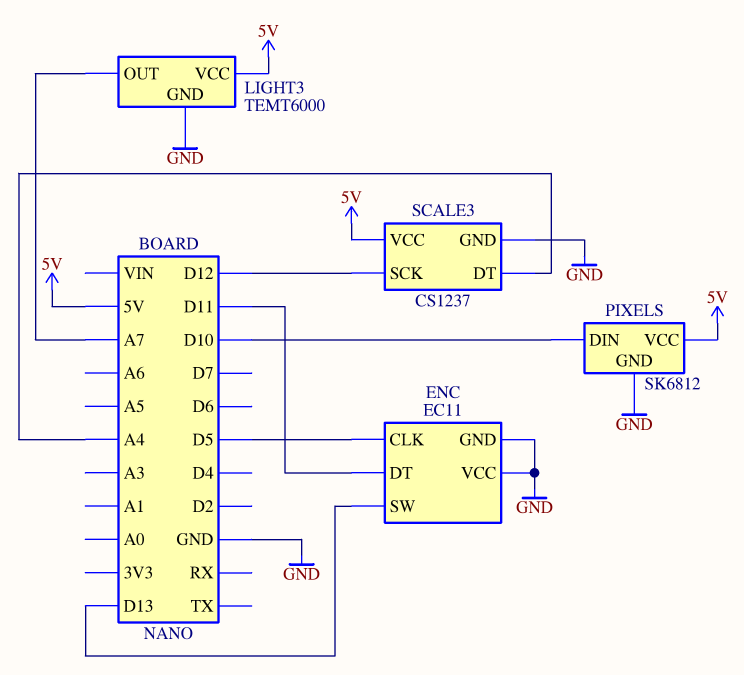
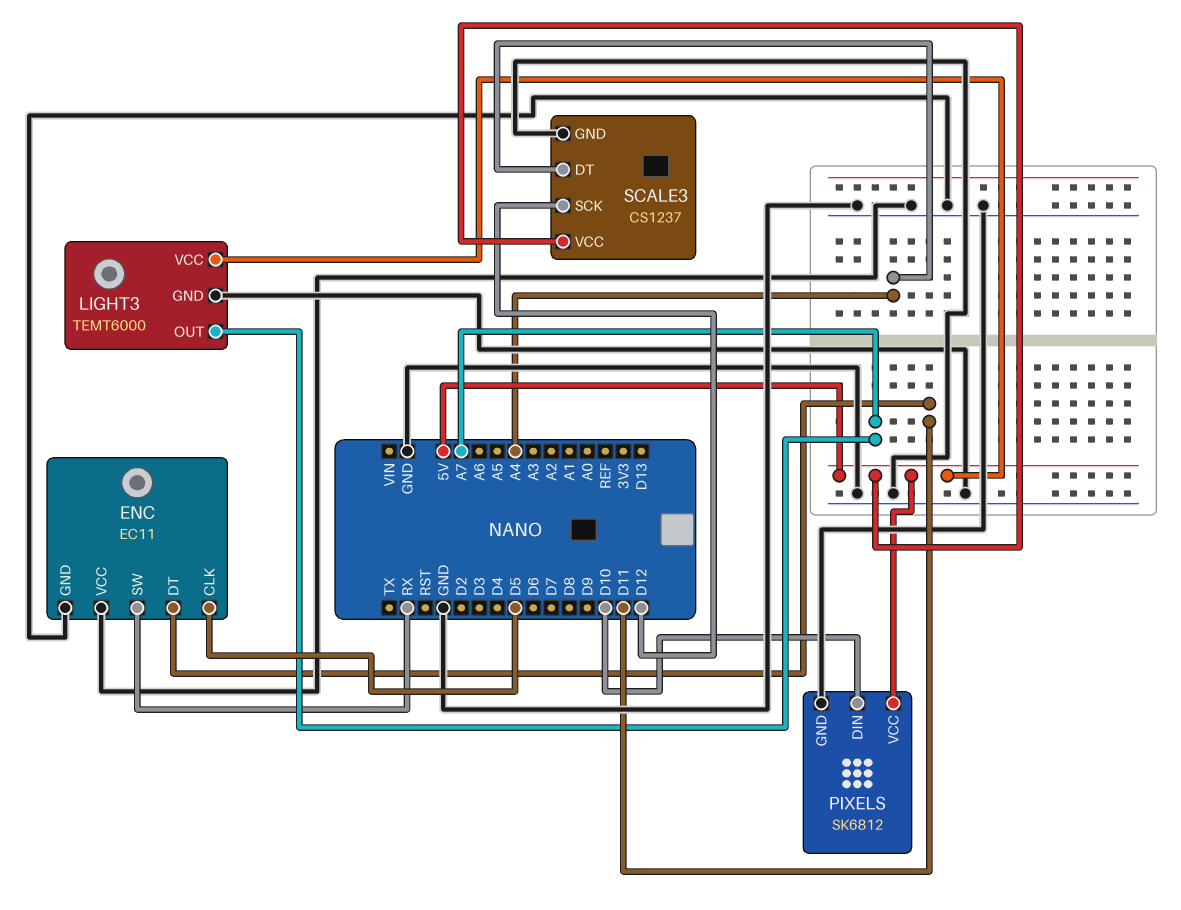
ENC pin SW: D13 -> RX

